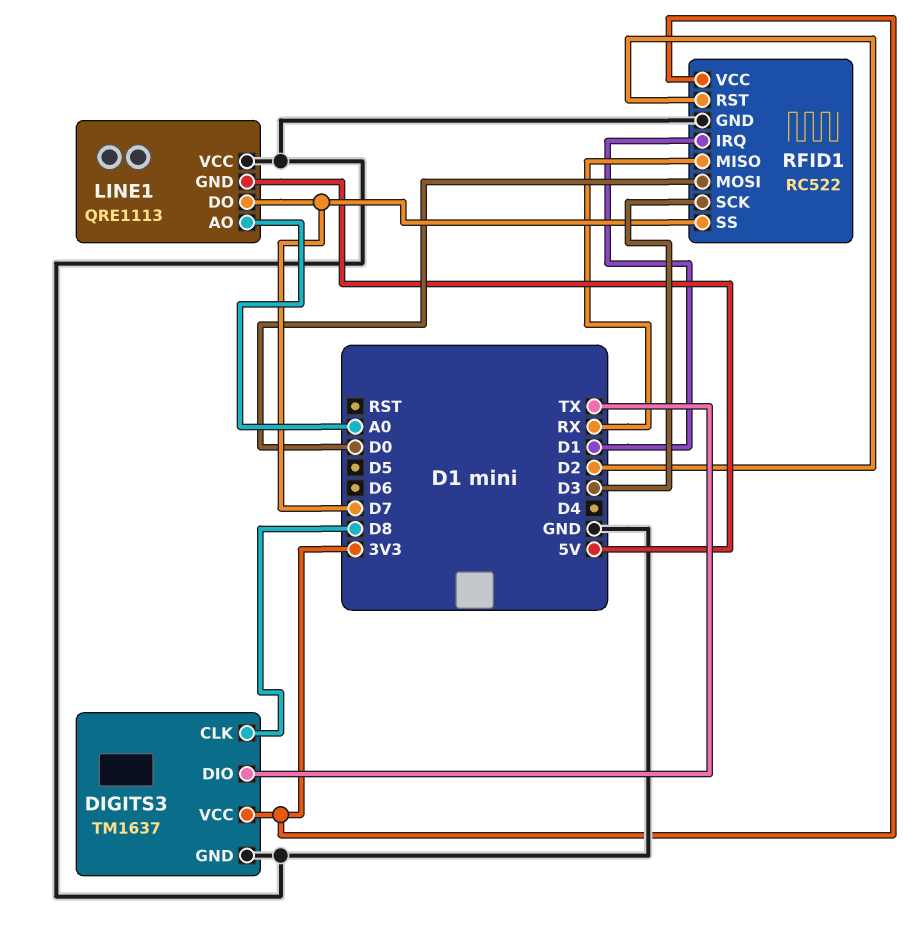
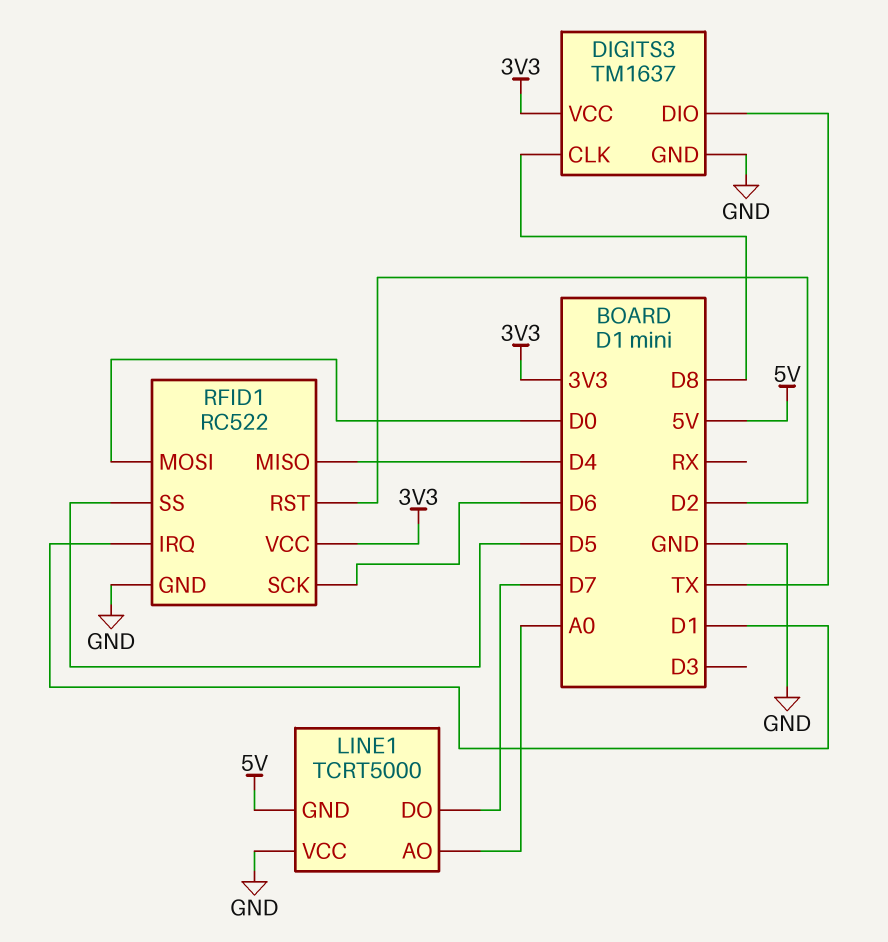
LINE1: QRE1113 -> TCRT5000
RFID1 pin MISO: RX -> D4
RFID1 pin SCK: D3 -> D6
RFID1 pin SS: D7 -> D5

